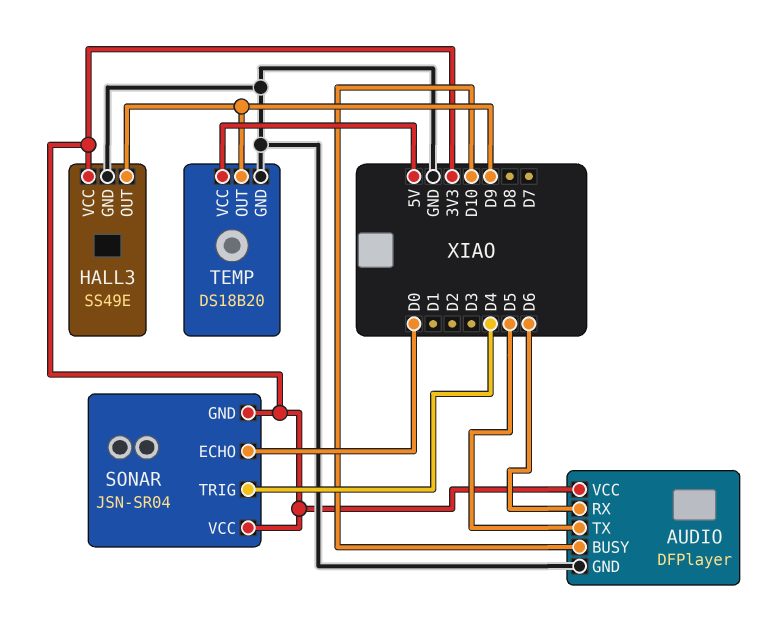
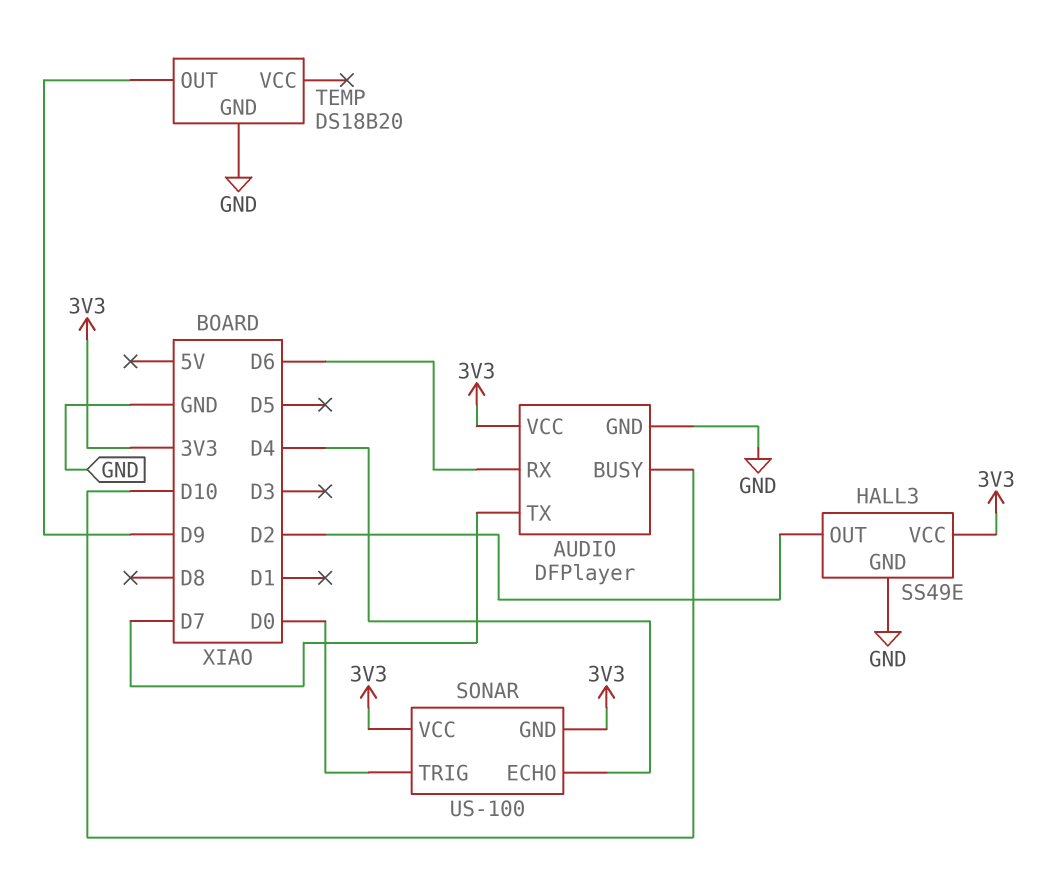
AUDIO pin TX: D5 -> D7
HALL3 pin OUT: D9 -> D2
SONAR: JSN-SR04 -> US-100
SONAR pin ECHO: D0 -> D4
SONAR pin TRIG: D4 -> D0
TEMP pin VCC: 5V -> none

